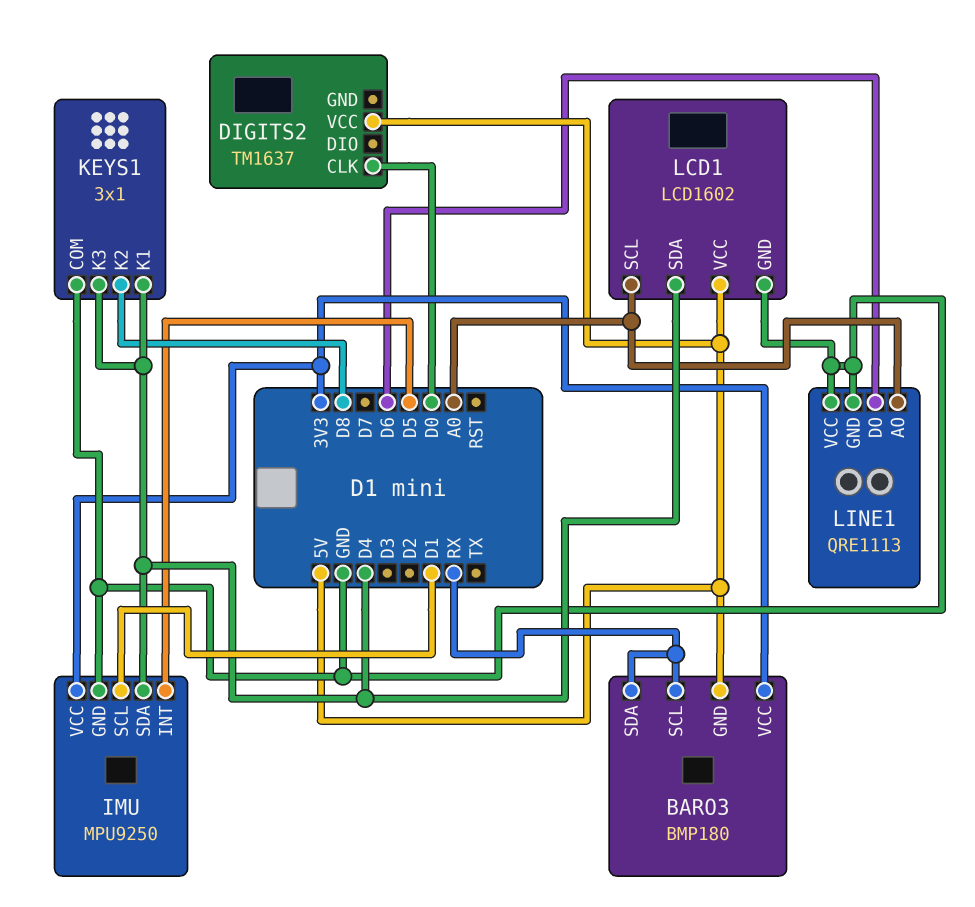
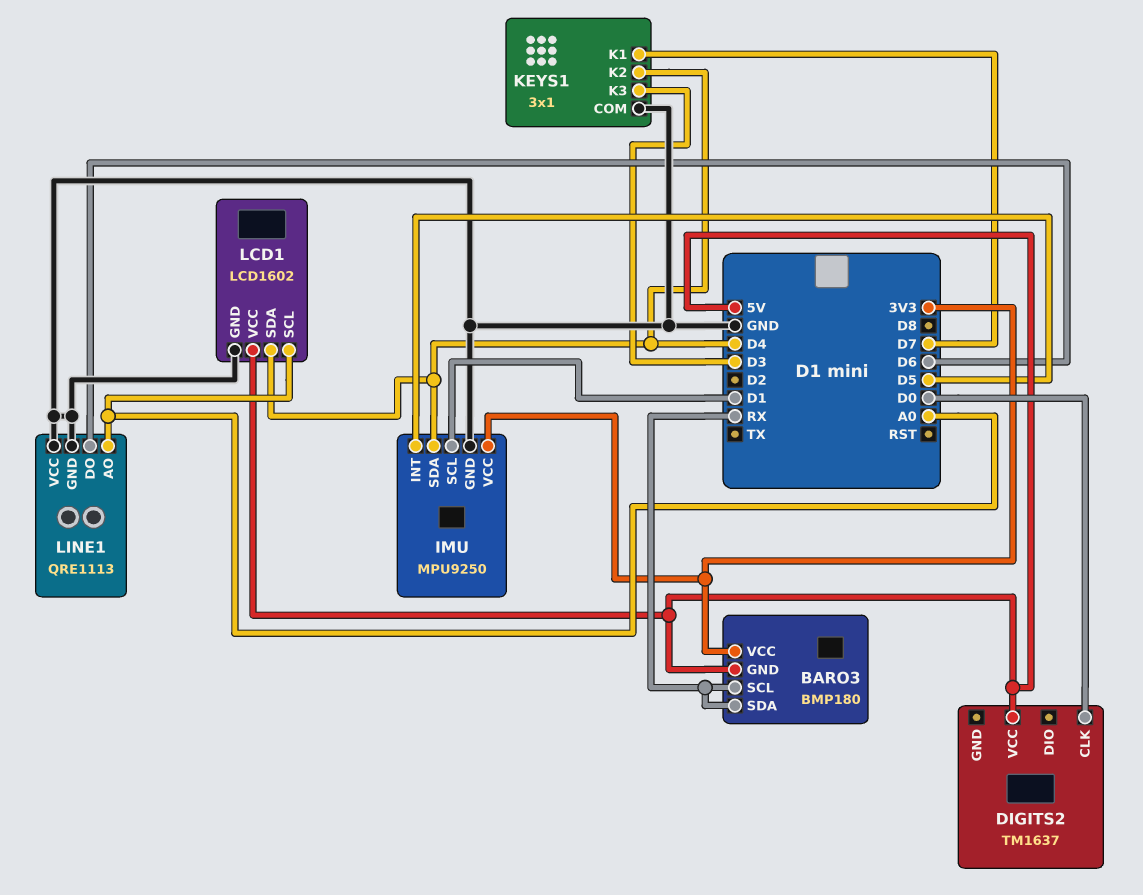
KEYS1 pin K1: D4 -> D7
KEYS1 pin K2: D8 -> D4
KEYS1 pin K3: D4 -> D3

